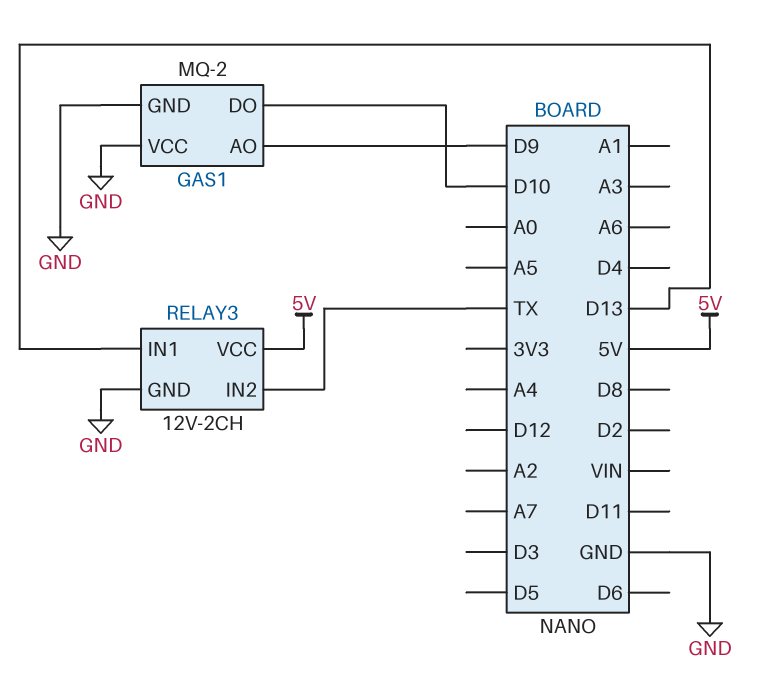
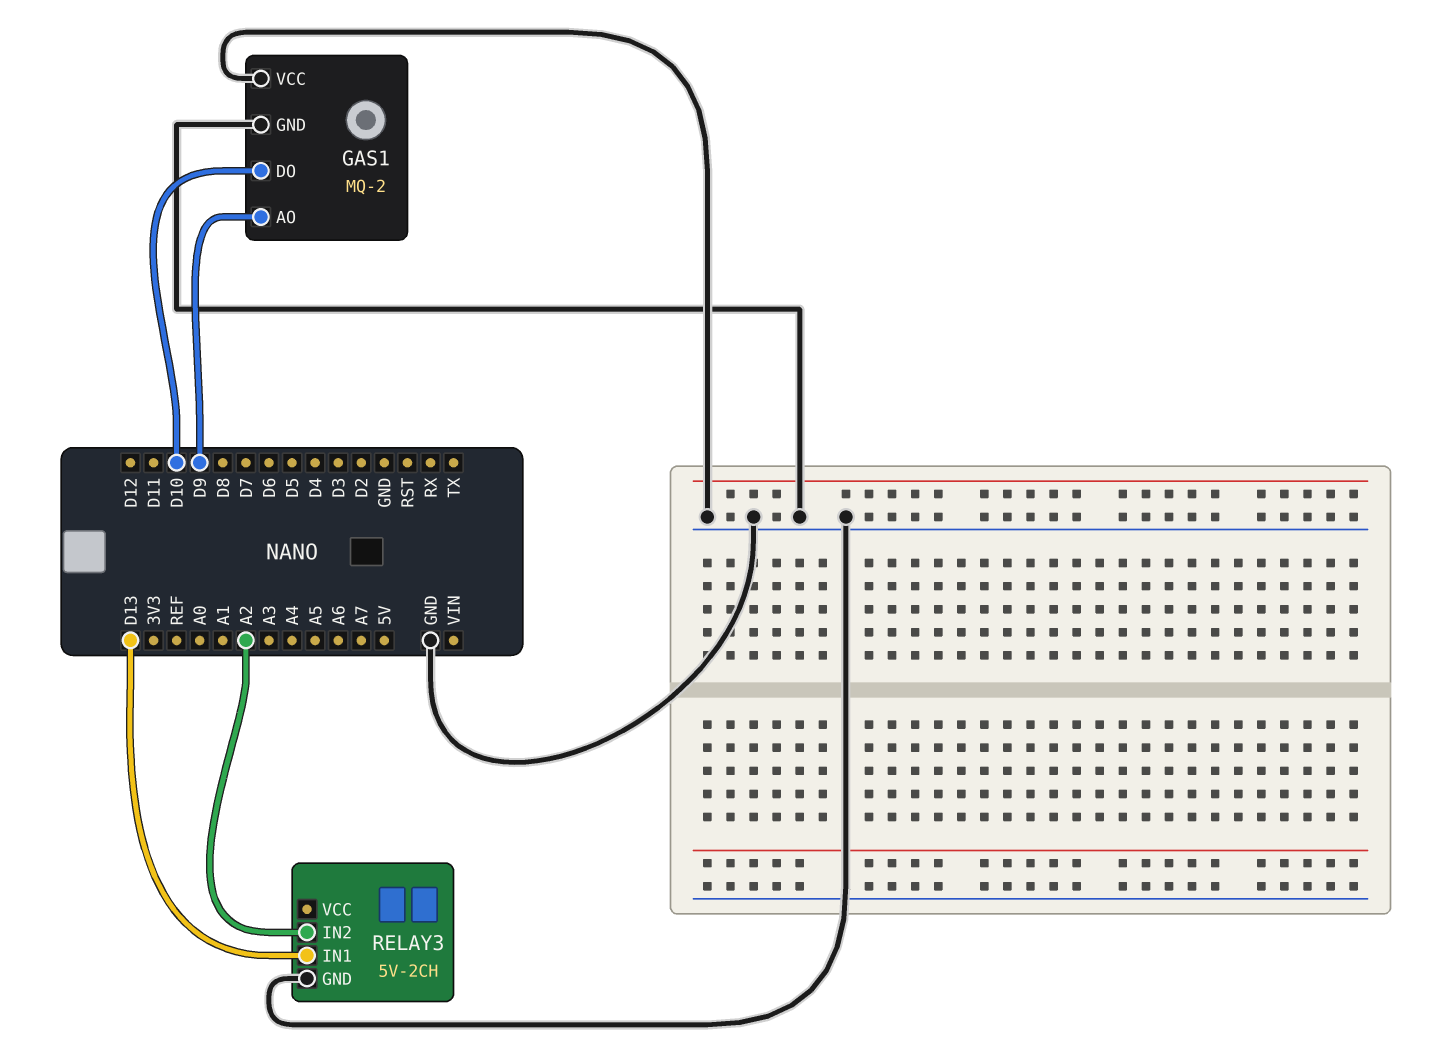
RELAY3: 12V-2CH -> 5V-2CH
RELAY3 pin IN2: TX -> A2
RELAY3 pin VCC: 5V -> none

